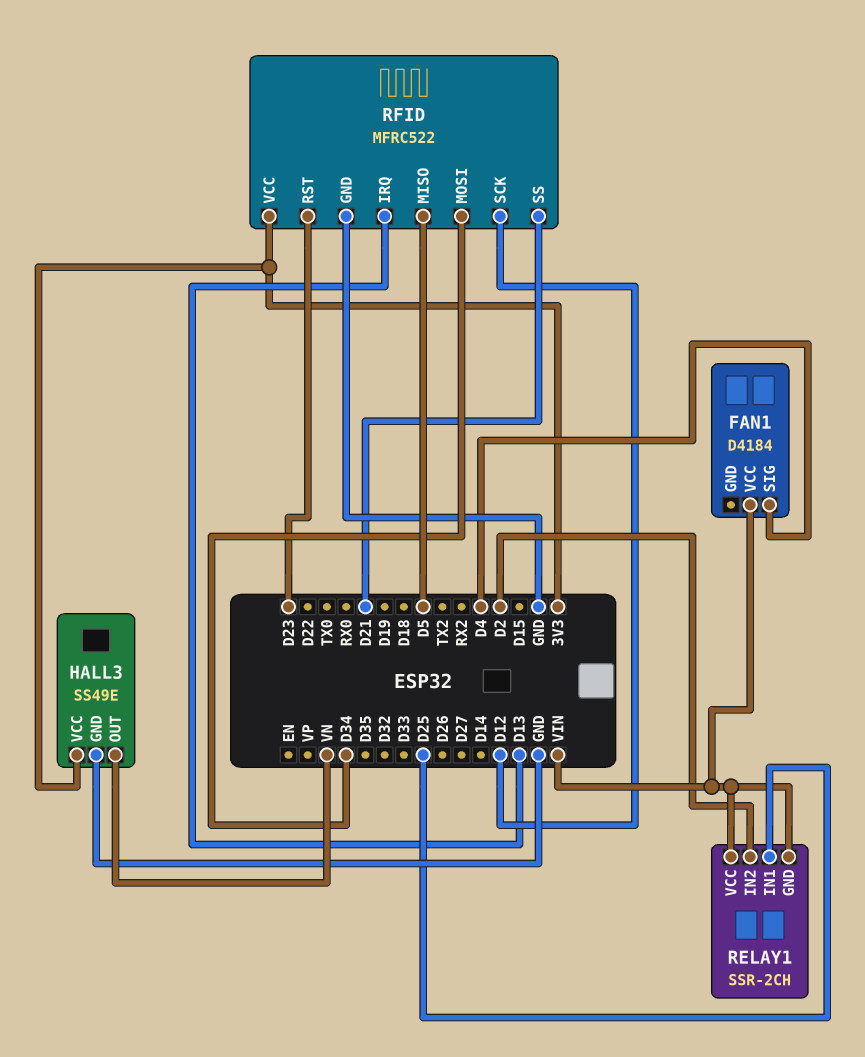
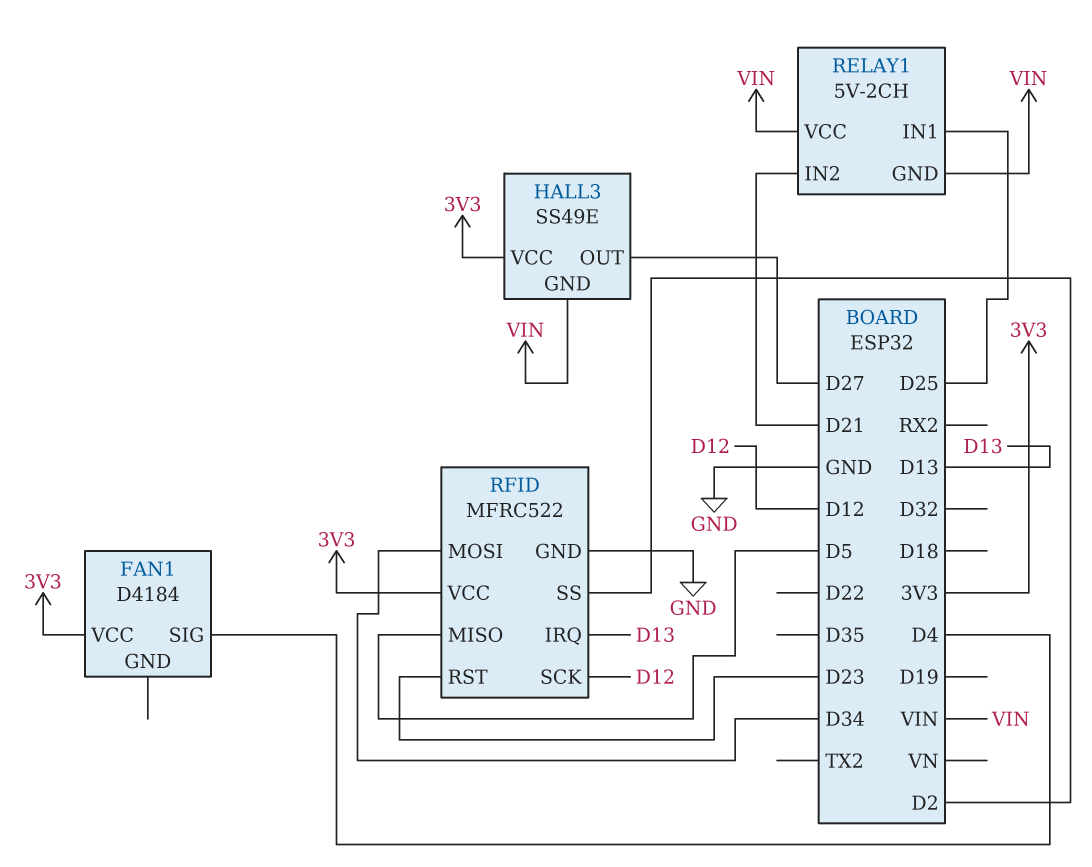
FAN1 pin VCC: VIN -> 3V3
HALL3 pin GND: GND -> VIN
HALL3 pin OUT: VN -> D27
RELAY1: SSR-2CH -> 5V-2CH
RELAY1 pin IN2: D2 -> D21
RFID pin SS: D21 -> D2

